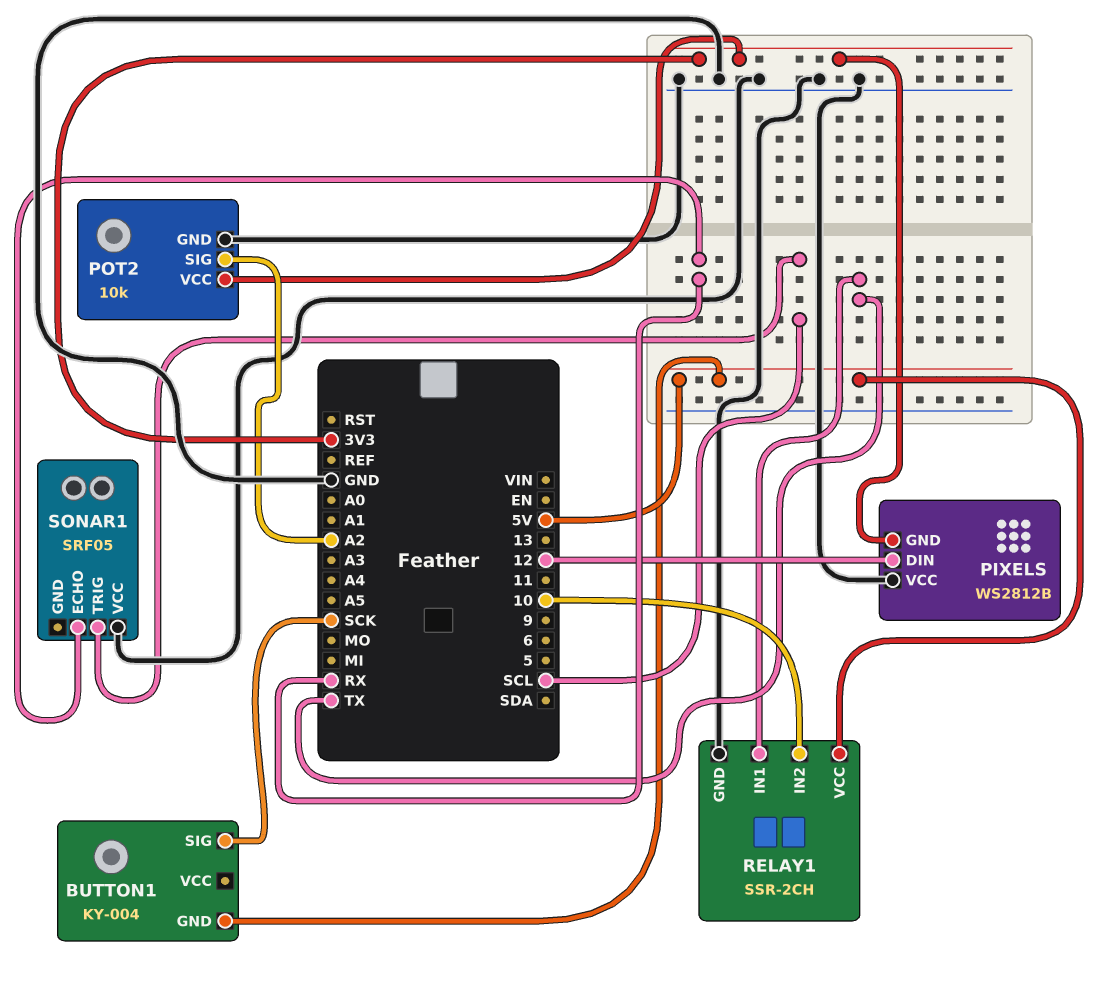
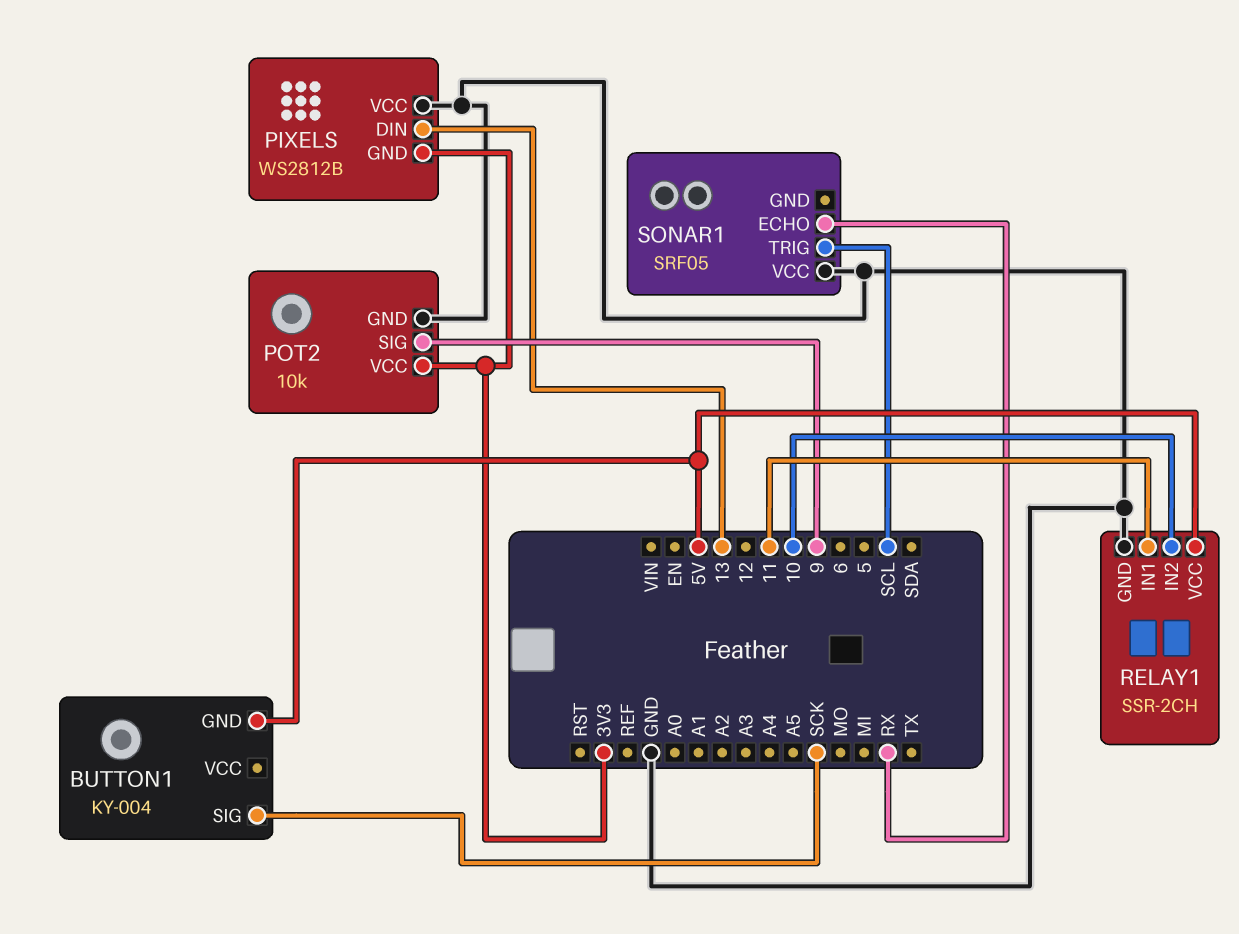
PIXELS pin DIN: 12 -> 13
POT2 pin SIG: A2 -> 9
RELAY1 pin IN1: TX -> 11

